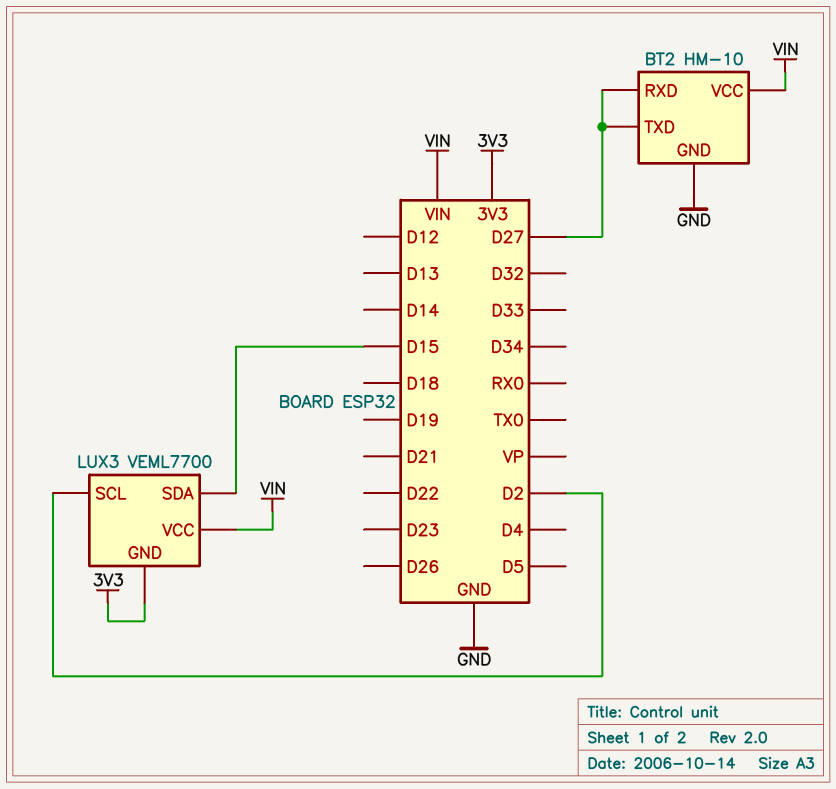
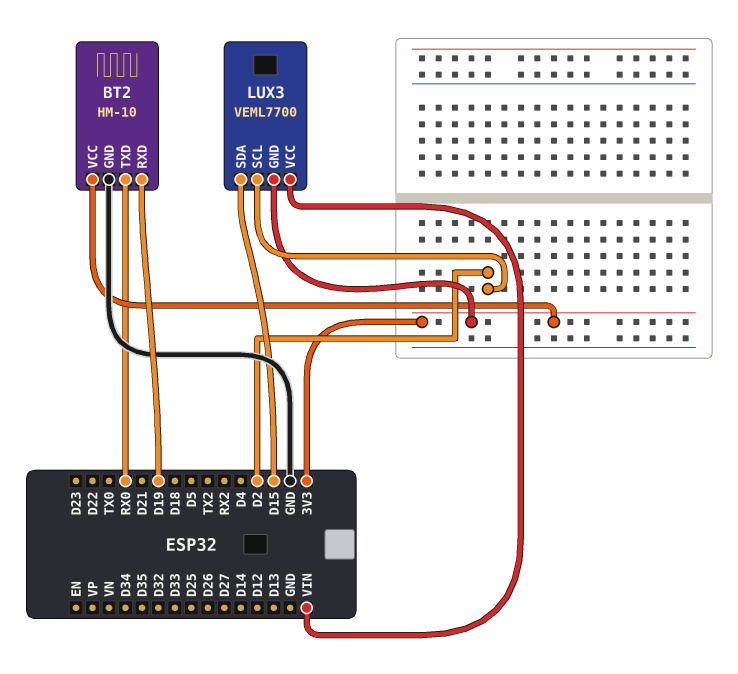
BT2 pin RXD: D27 -> D19
BT2 pin TXD: D27 -> RX0
BT2 pin VCC: VIN -> 3V3

